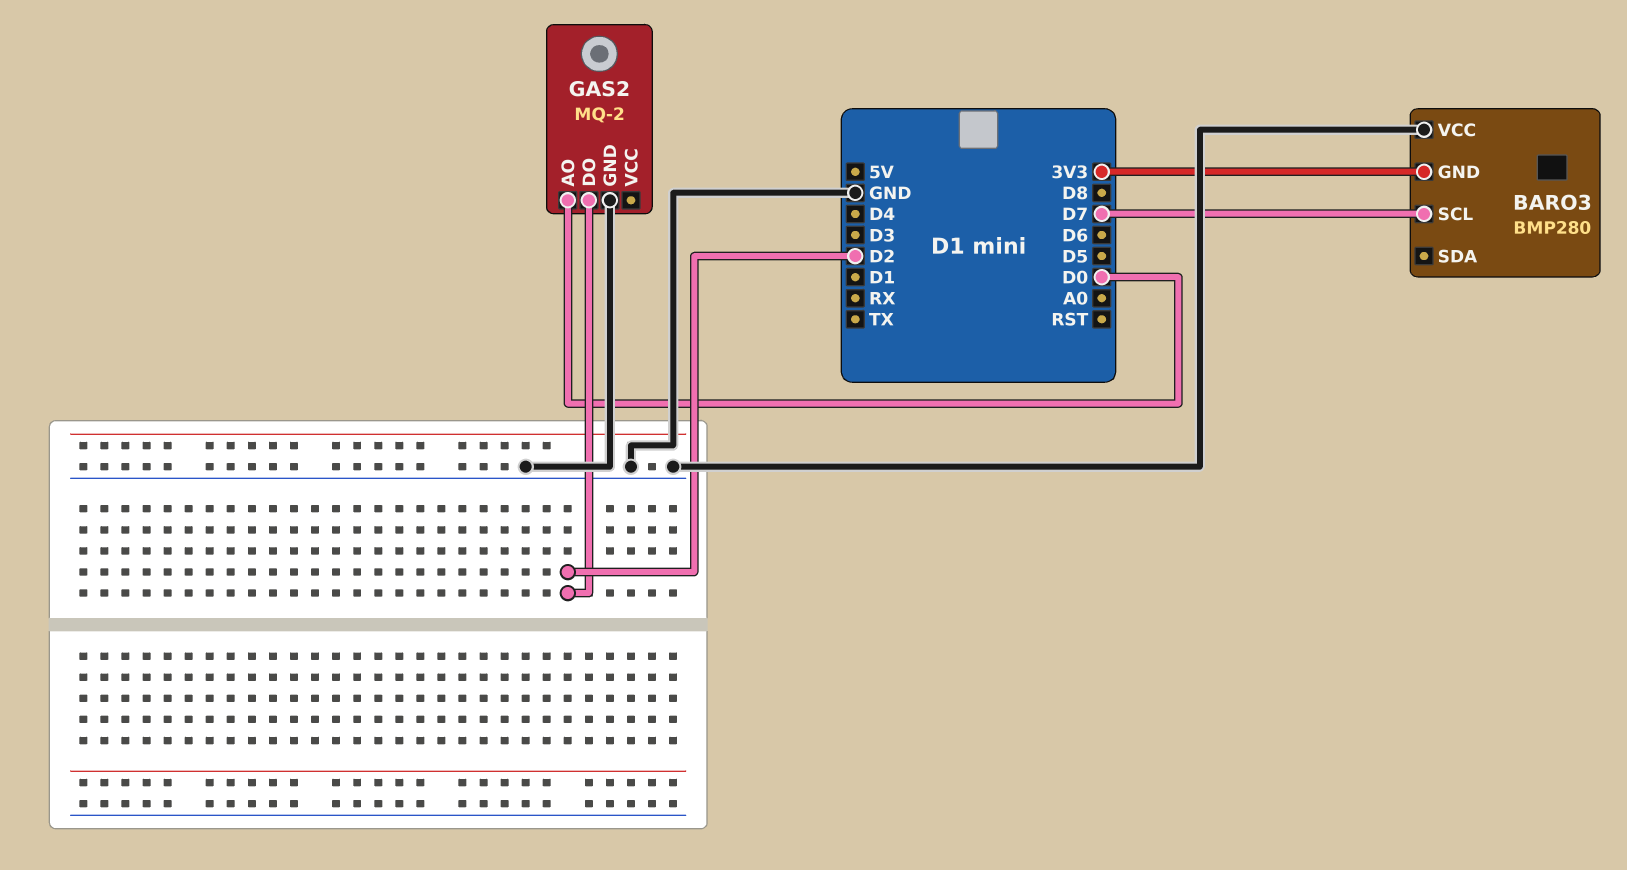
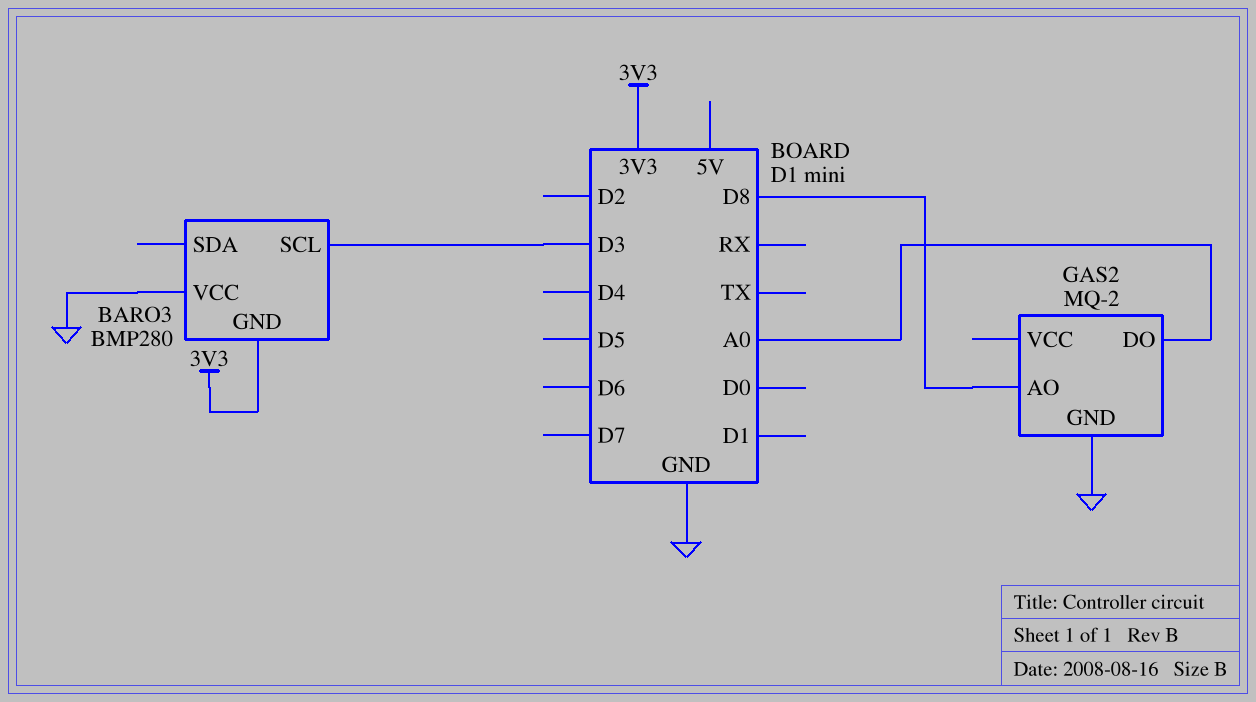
BARO3 pin SCL: D7 -> D3
GAS2 pin AO: D0 -> D8
GAS2 pin DO: D2 -> A0

